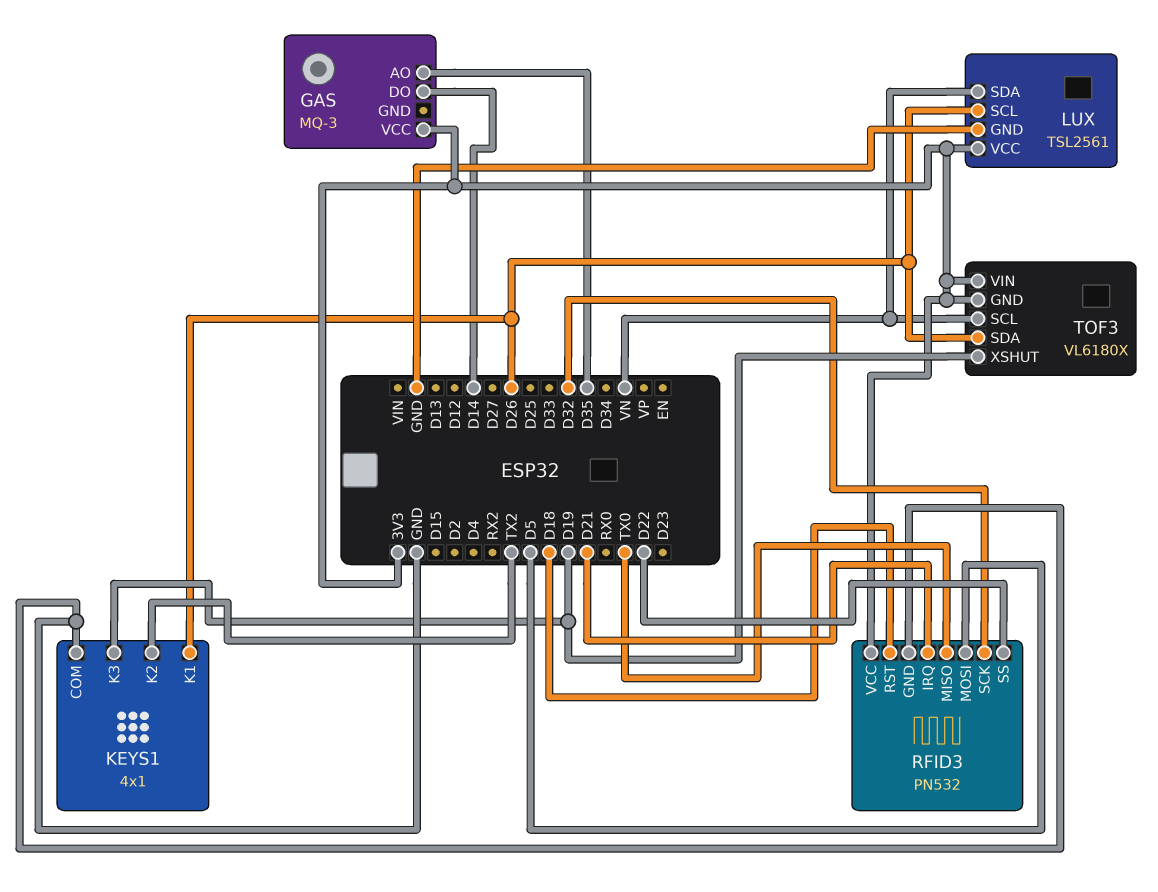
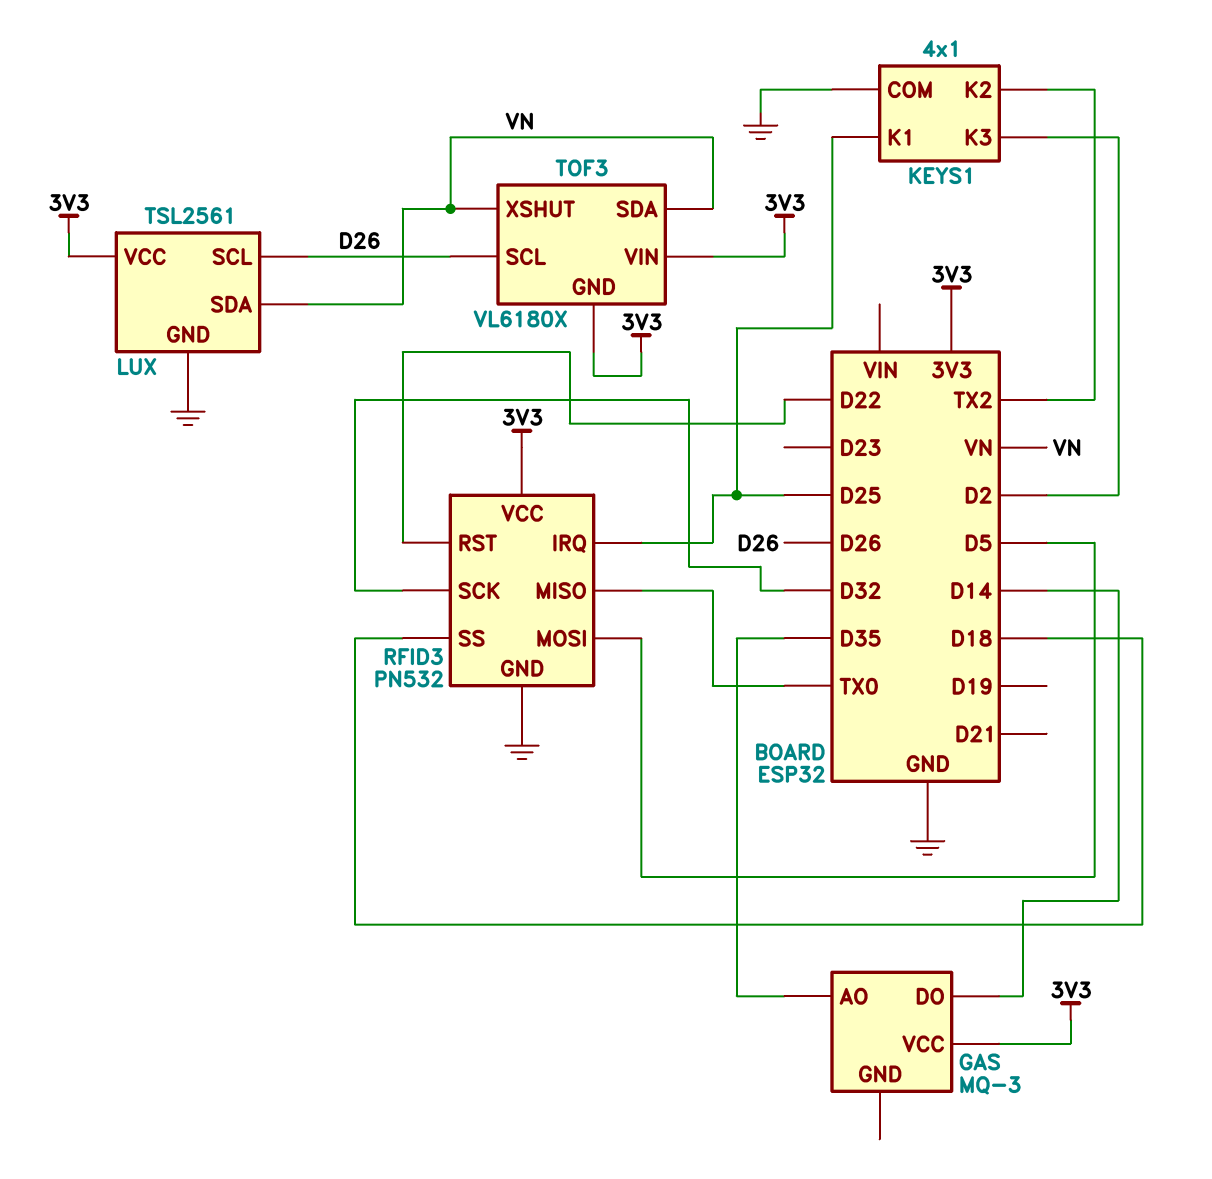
KEYS1 pin K1: D26 -> D25
KEYS1 pin K3: D19 -> D2
RFID3 pin IRQ: D21 -> D25
RFID3 pin RST: D18 -> D22
RFID3 pin SS: D22 -> D18
TOF3 pin SCL: VN -> D26
TOF3 pin SDA: D26 -> VN
TOF3 pin XSHUT: D19 -> VN

